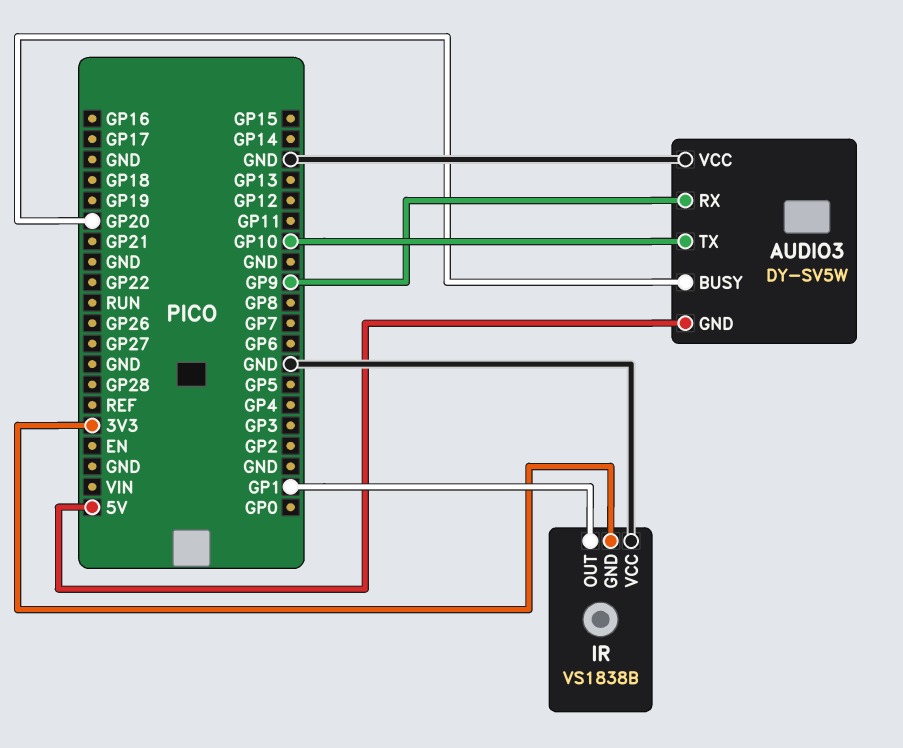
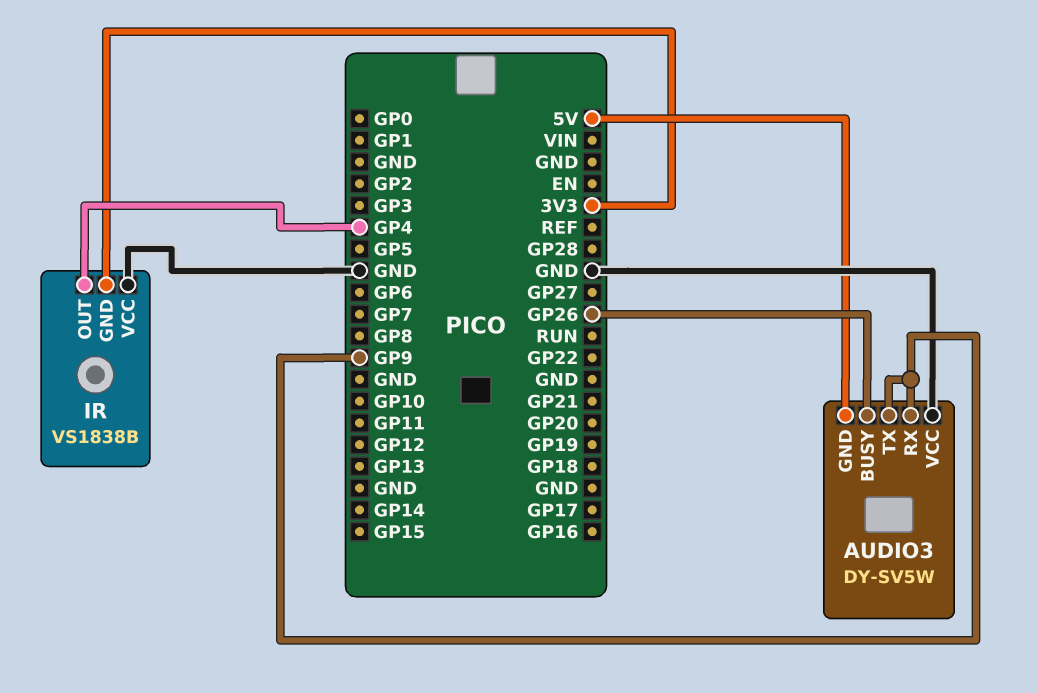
AUDIO3 pin BUSY: GP20 -> GP26
AUDIO3 pin TX: GP10 -> GP9
IR pin OUT: GP1 -> GP4

